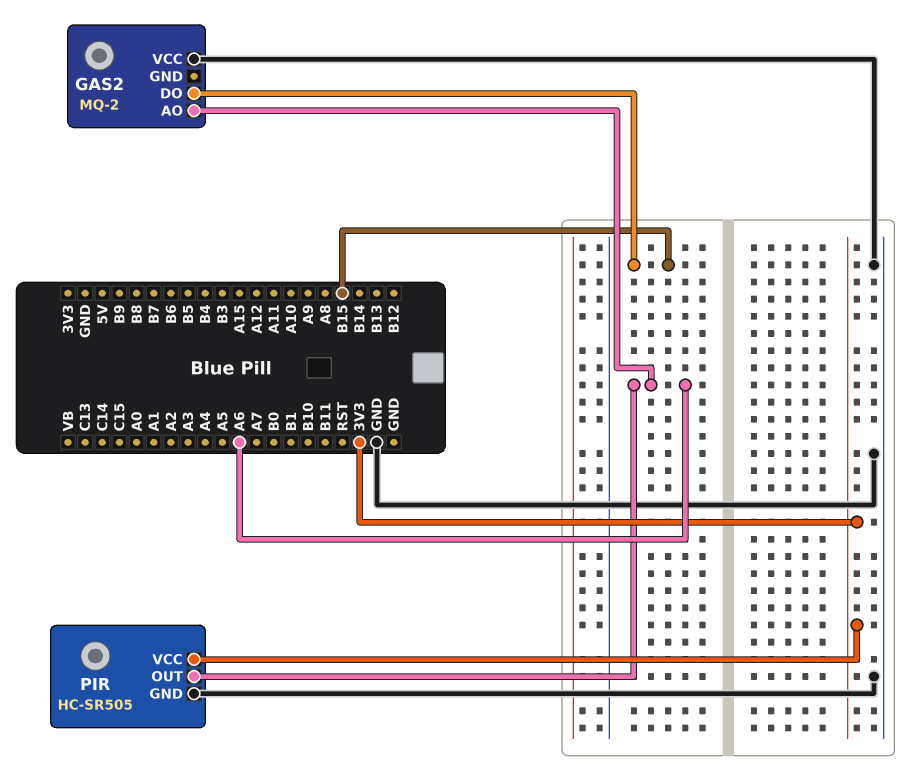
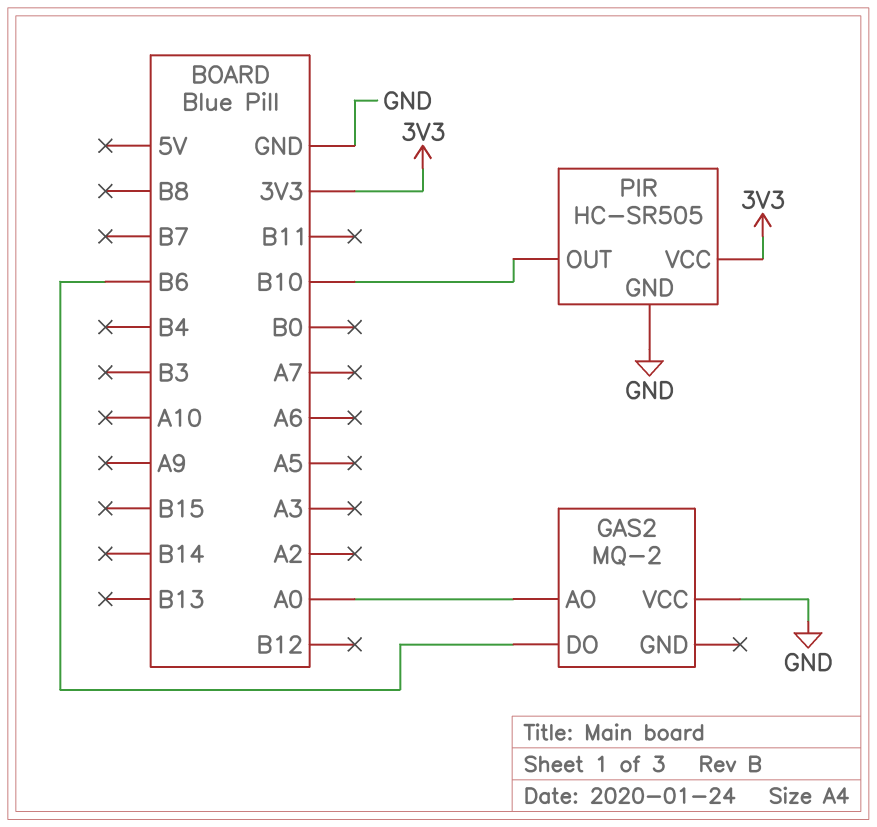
GAS2 pin AO: A6 -> A0
GAS2 pin DO: B15 -> B6
PIR pin OUT: A6 -> B10

